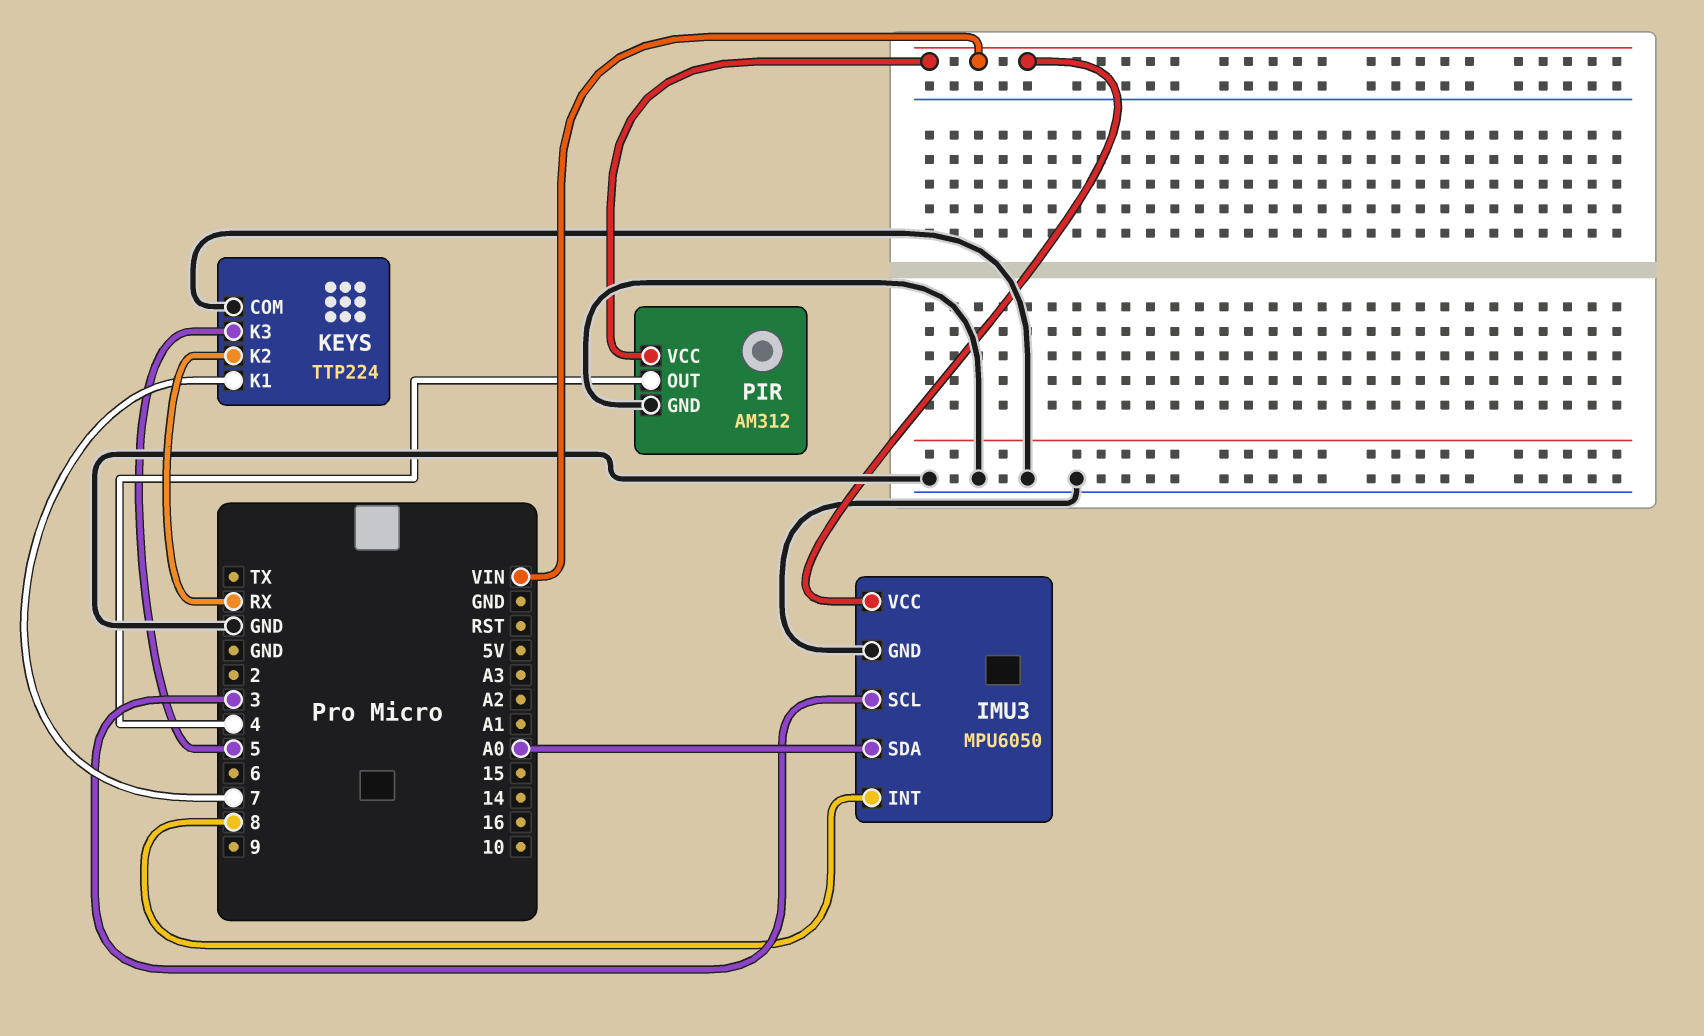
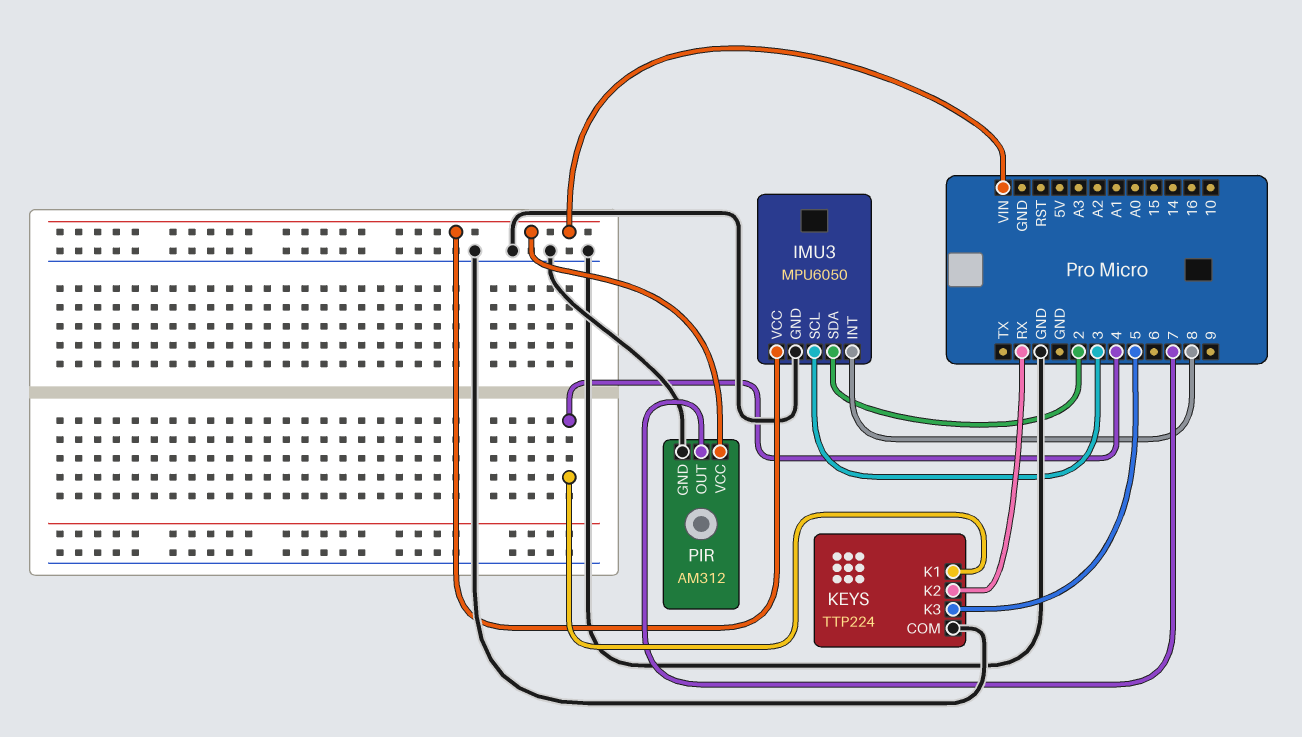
IMU3 pin SDA: A0 -> 2
KEYS pin K1: 7 -> 4
PIR pin OUT: 4 -> 7

